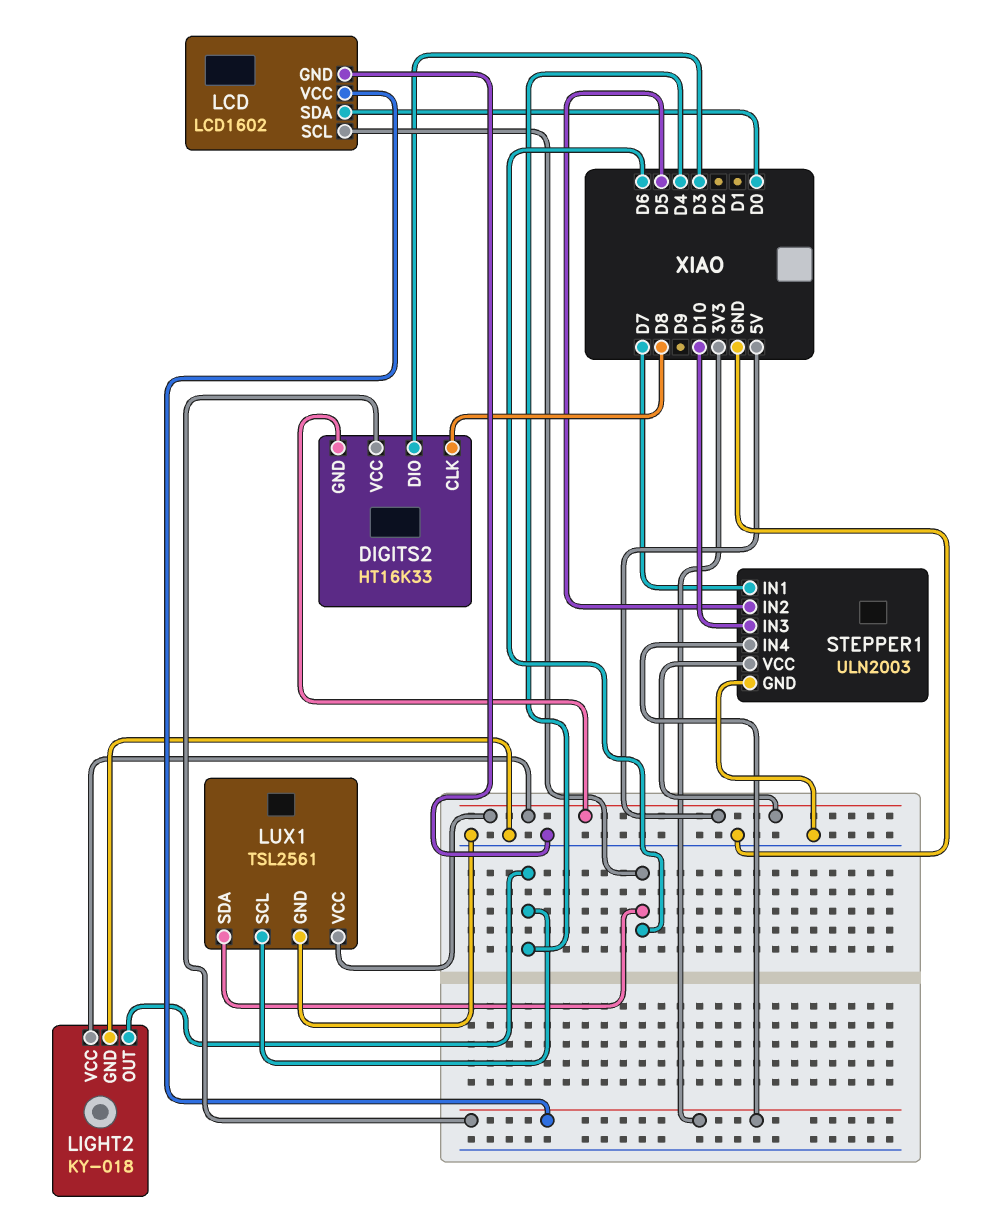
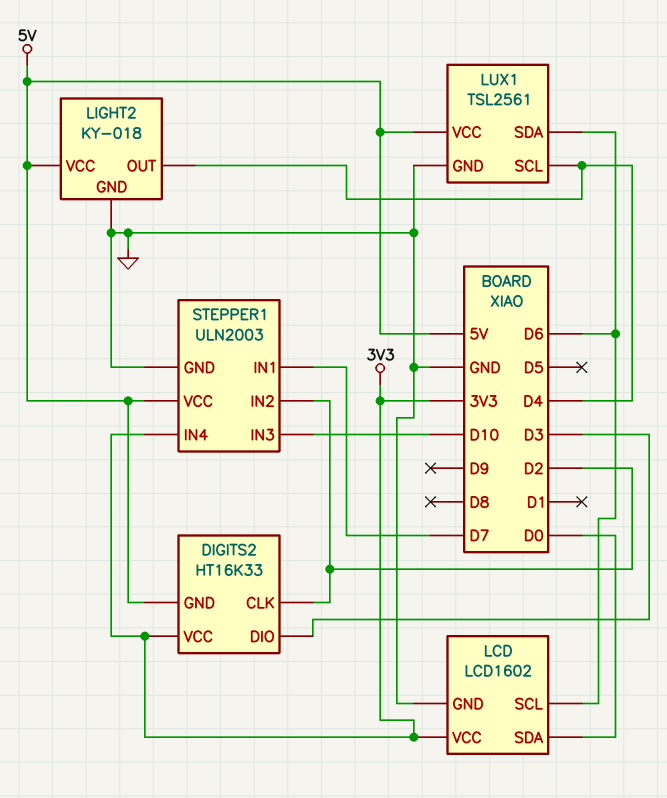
DIGITS2 pin CLK: D8 -> D2
STEPPER1 pin IN2: D5 -> D2

